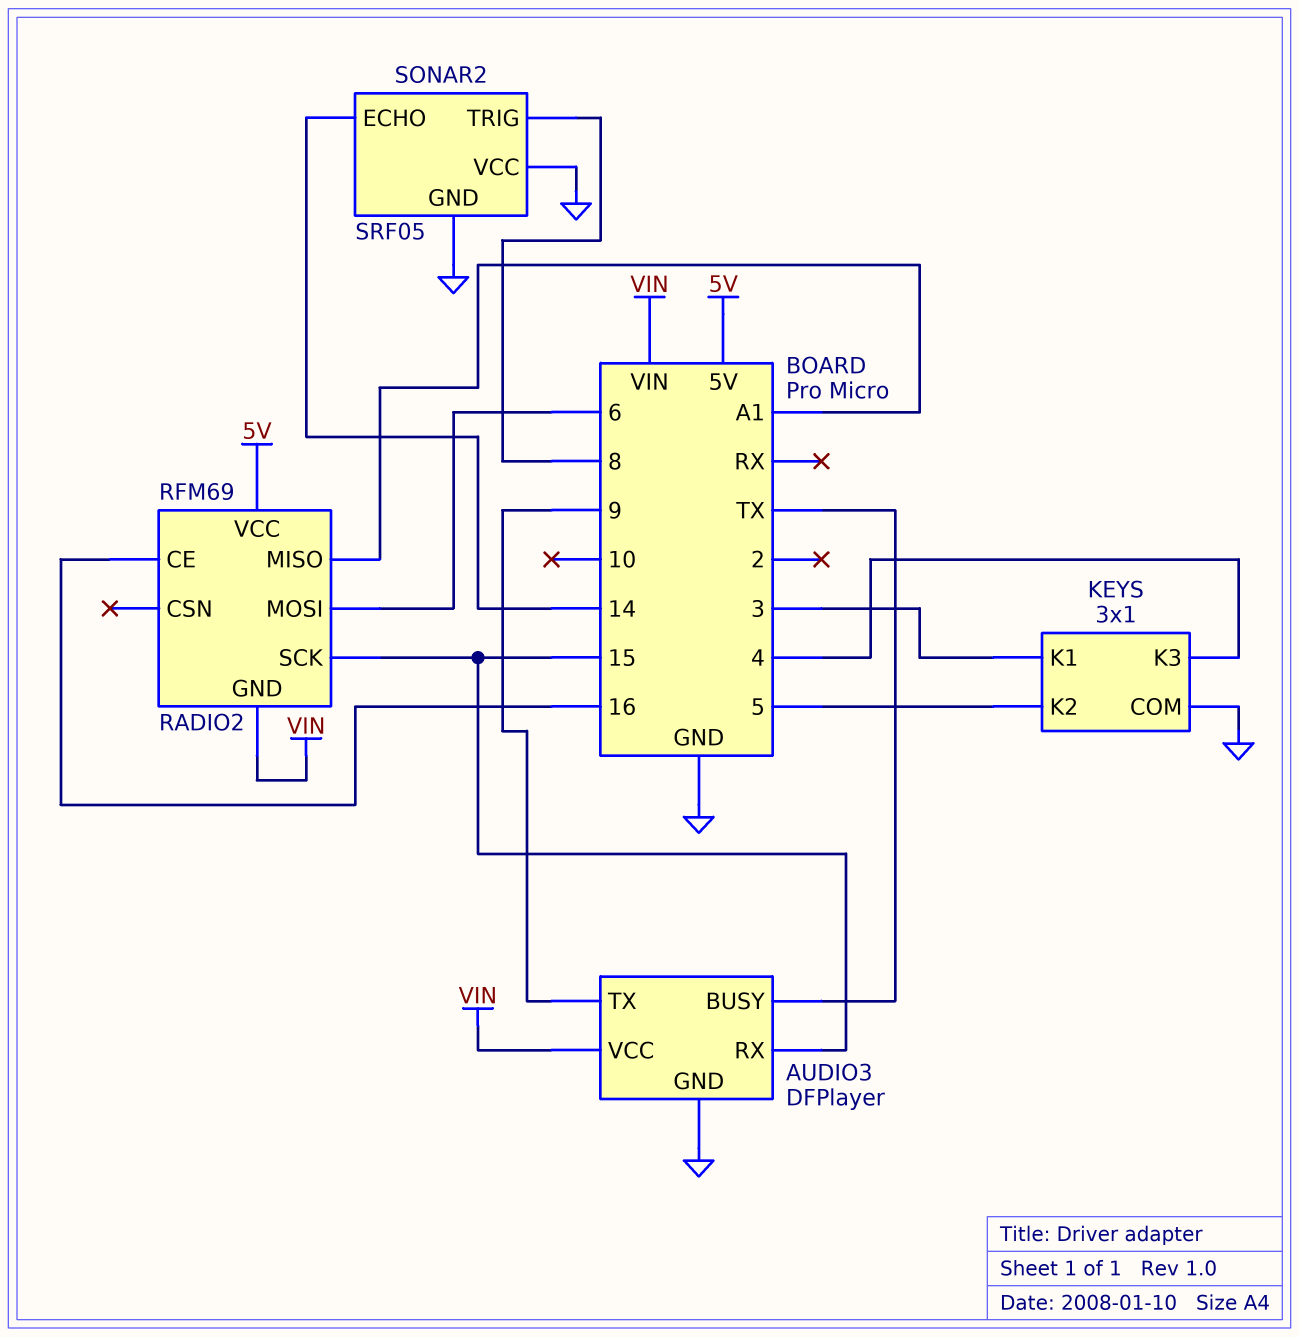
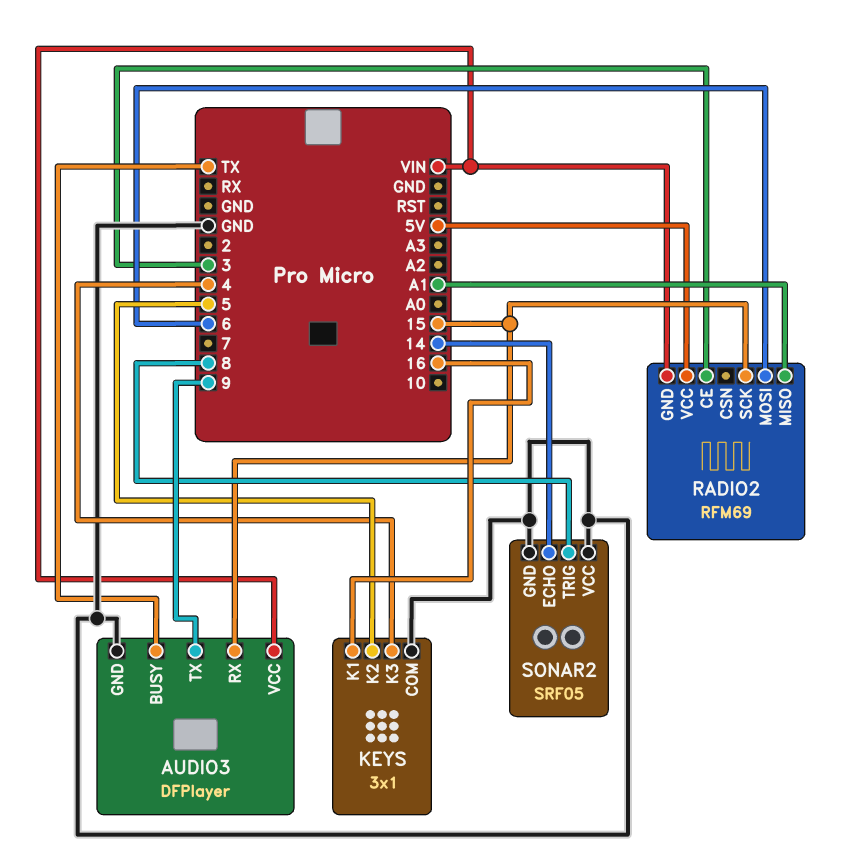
KEYS pin K1: 3 -> 16
RADIO2 pin CE: 16 -> 3

